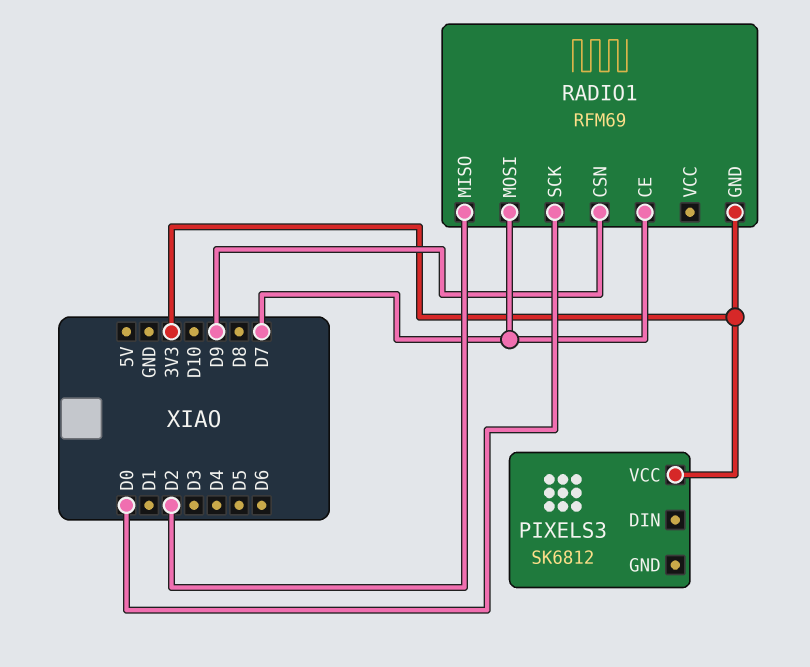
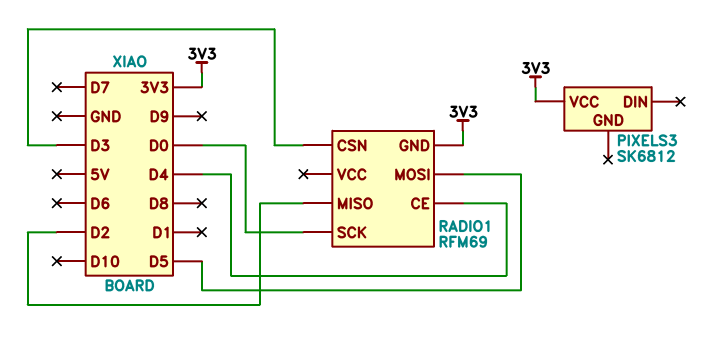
RADIO1 pin CE: D7 -> D4
RADIO1 pin CSN: D9 -> D3
RADIO1 pin MOSI: D7 -> D5

